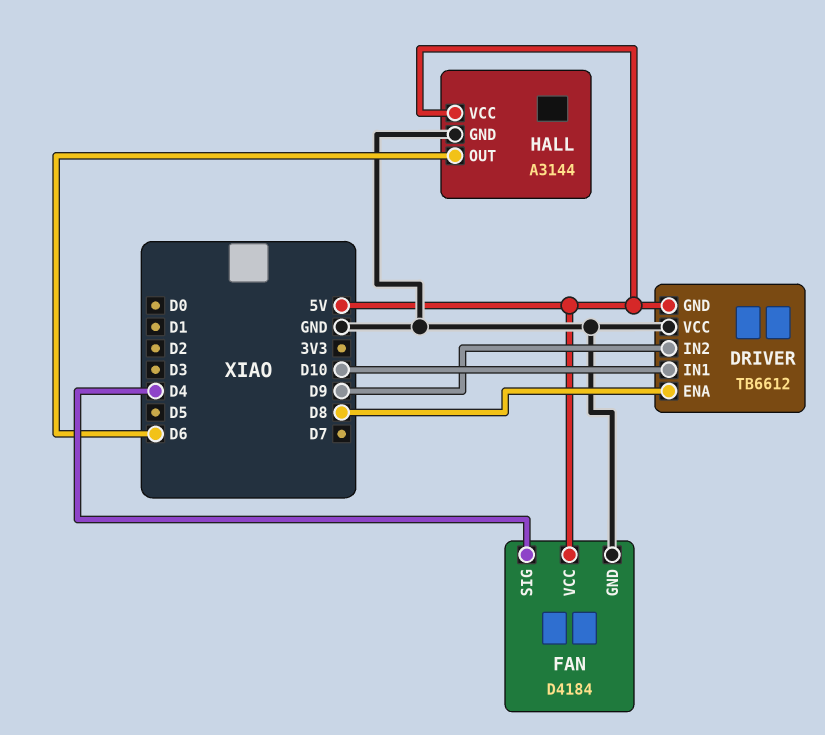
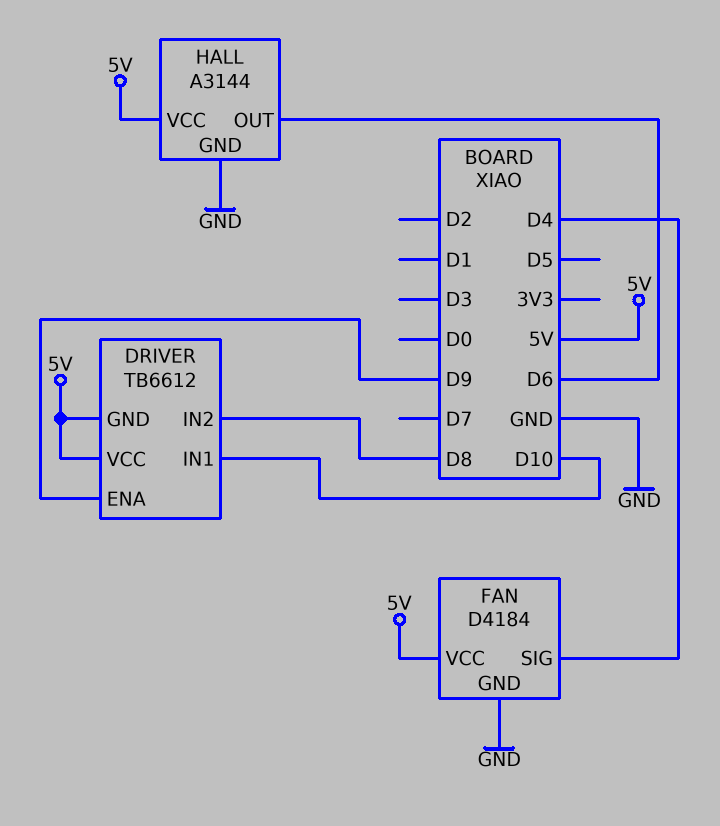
DRIVER pin ENA: D8 -> D9
DRIVER pin IN2: D9 -> D8
DRIVER pin VCC: GND -> 5V

